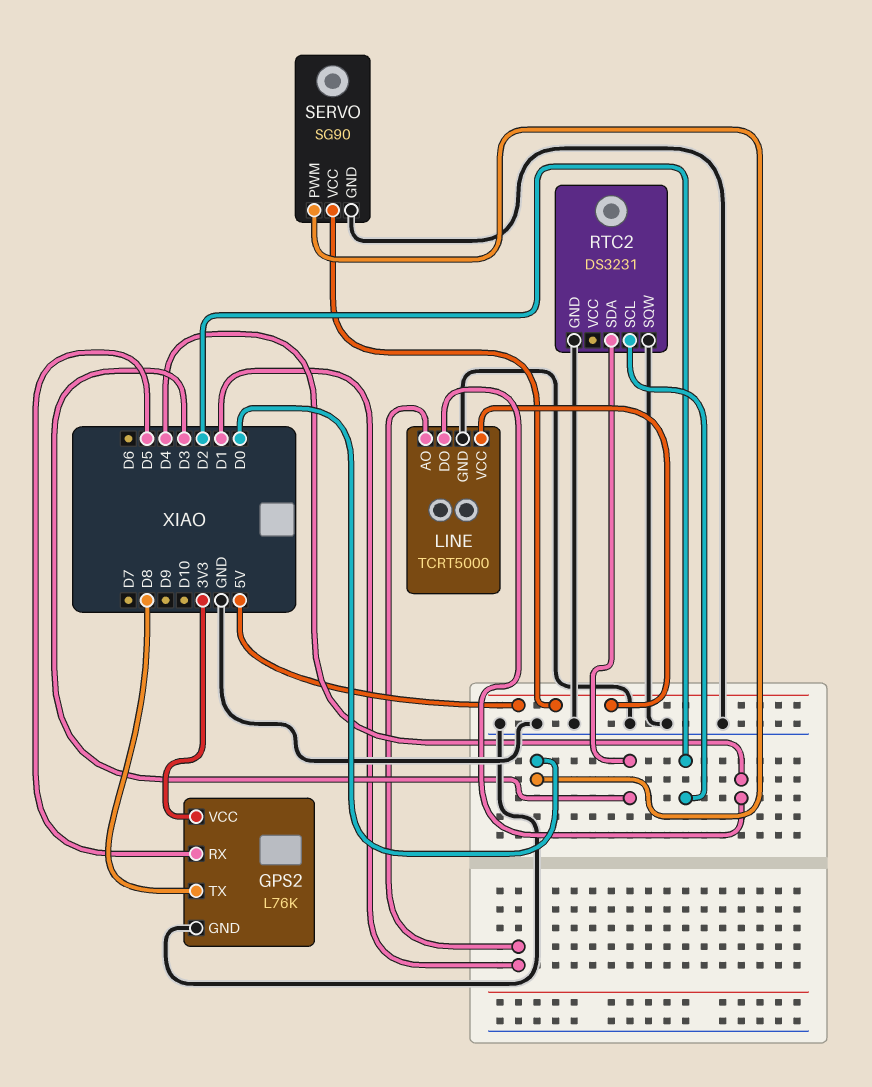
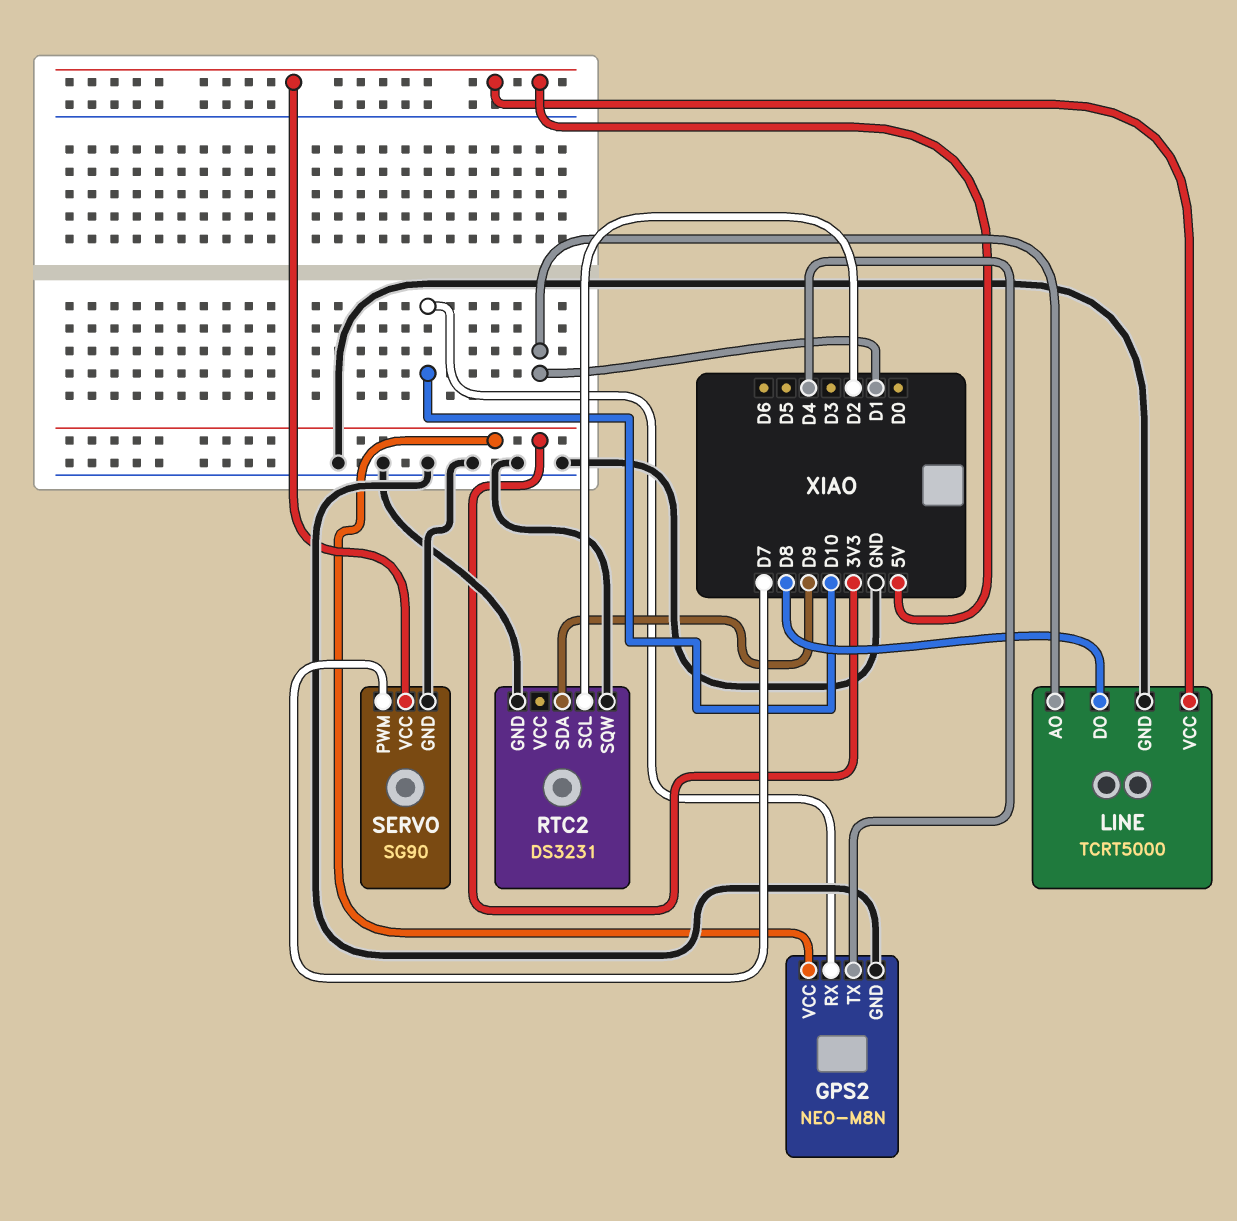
GPS2: L76K -> NEO-M8N
GPS2 pin RX: D5 -> D10
GPS2 pin TX: D8 -> D4
LINE pin DO: D4 -> D8
RTC2 pin SDA: D3 -> D9
SERVO pin PWM: D0 -> D7

